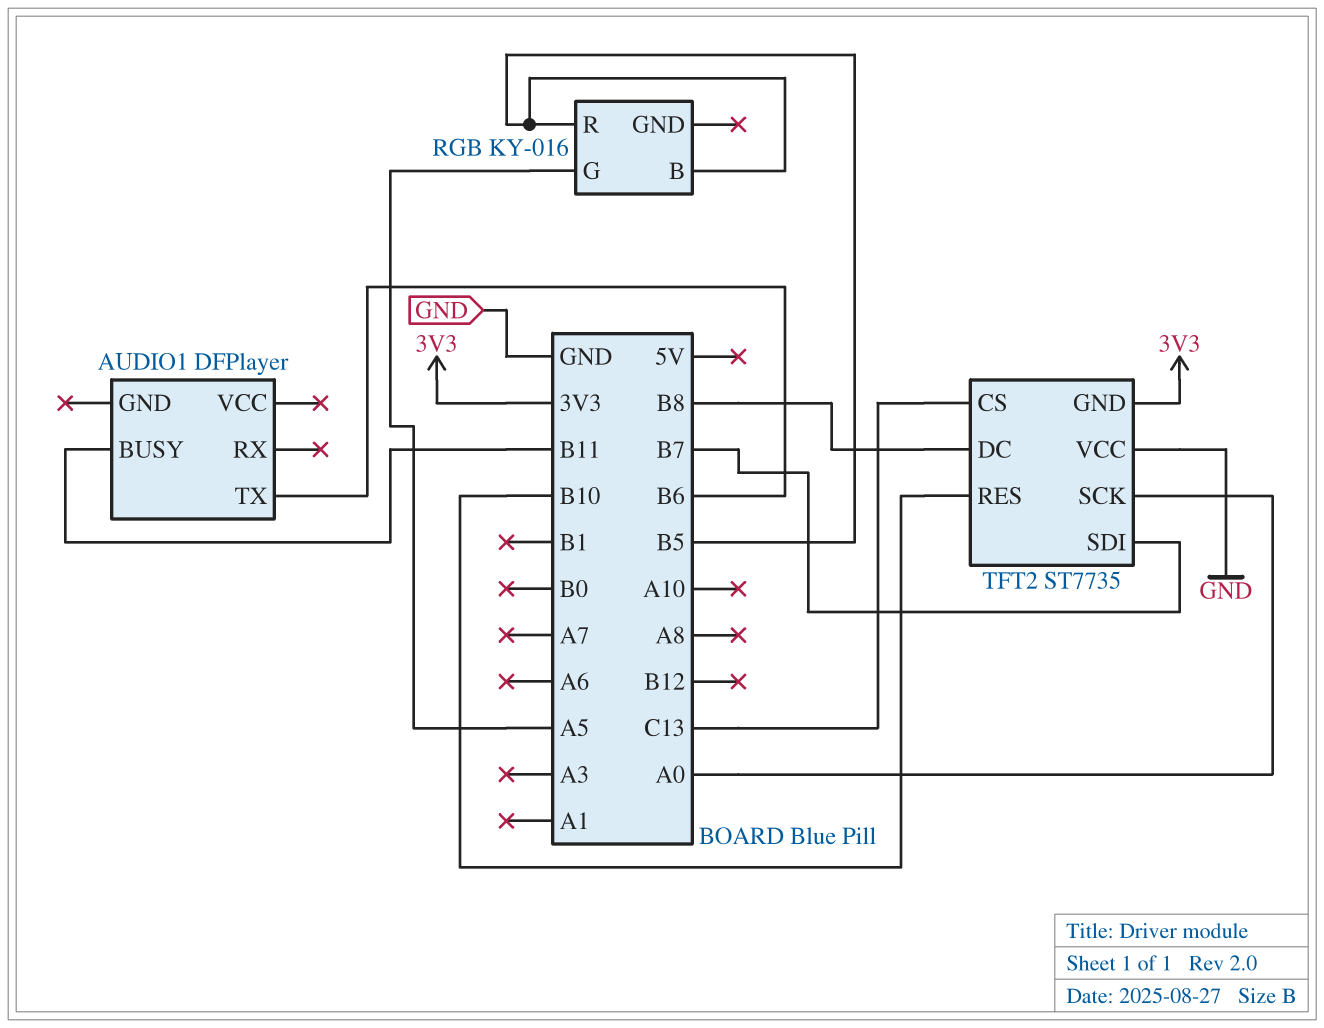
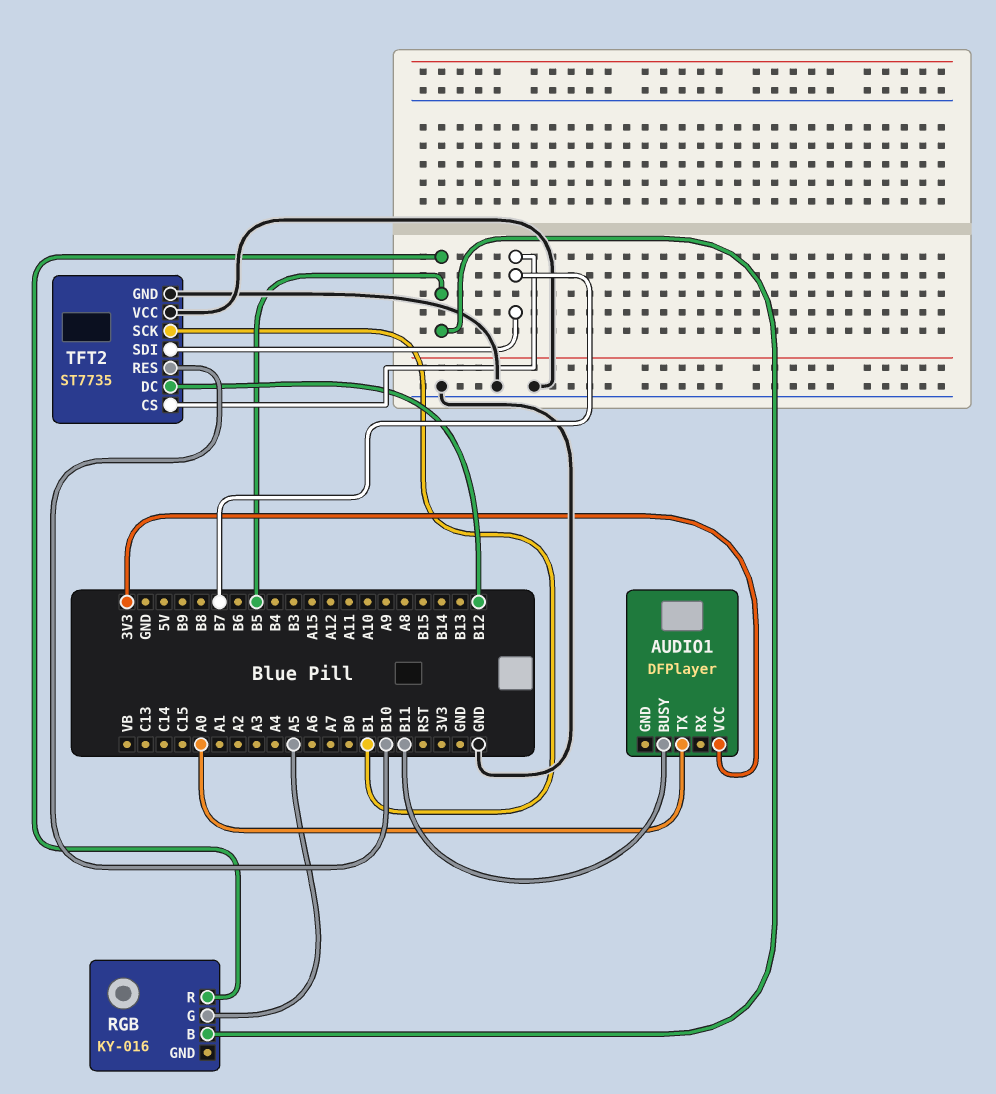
AUDIO1 pin TX: B6 -> A0
AUDIO1 pin VCC: none -> 3V3
TFT2 pin CS: C13 -> B7
TFT2 pin DC: B8 -> B12
TFT2 pin GND: 3V3 -> GND
TFT2 pin SCK: A0 -> B1

